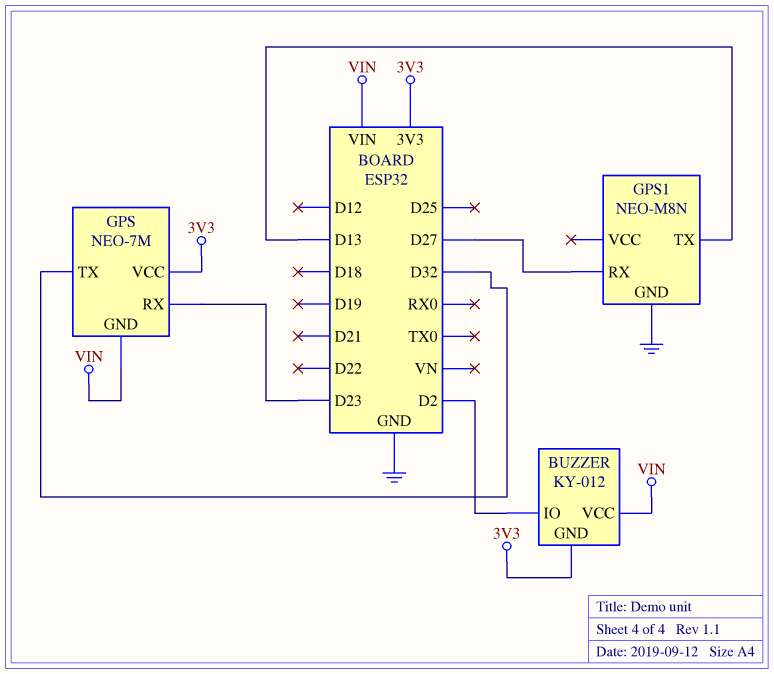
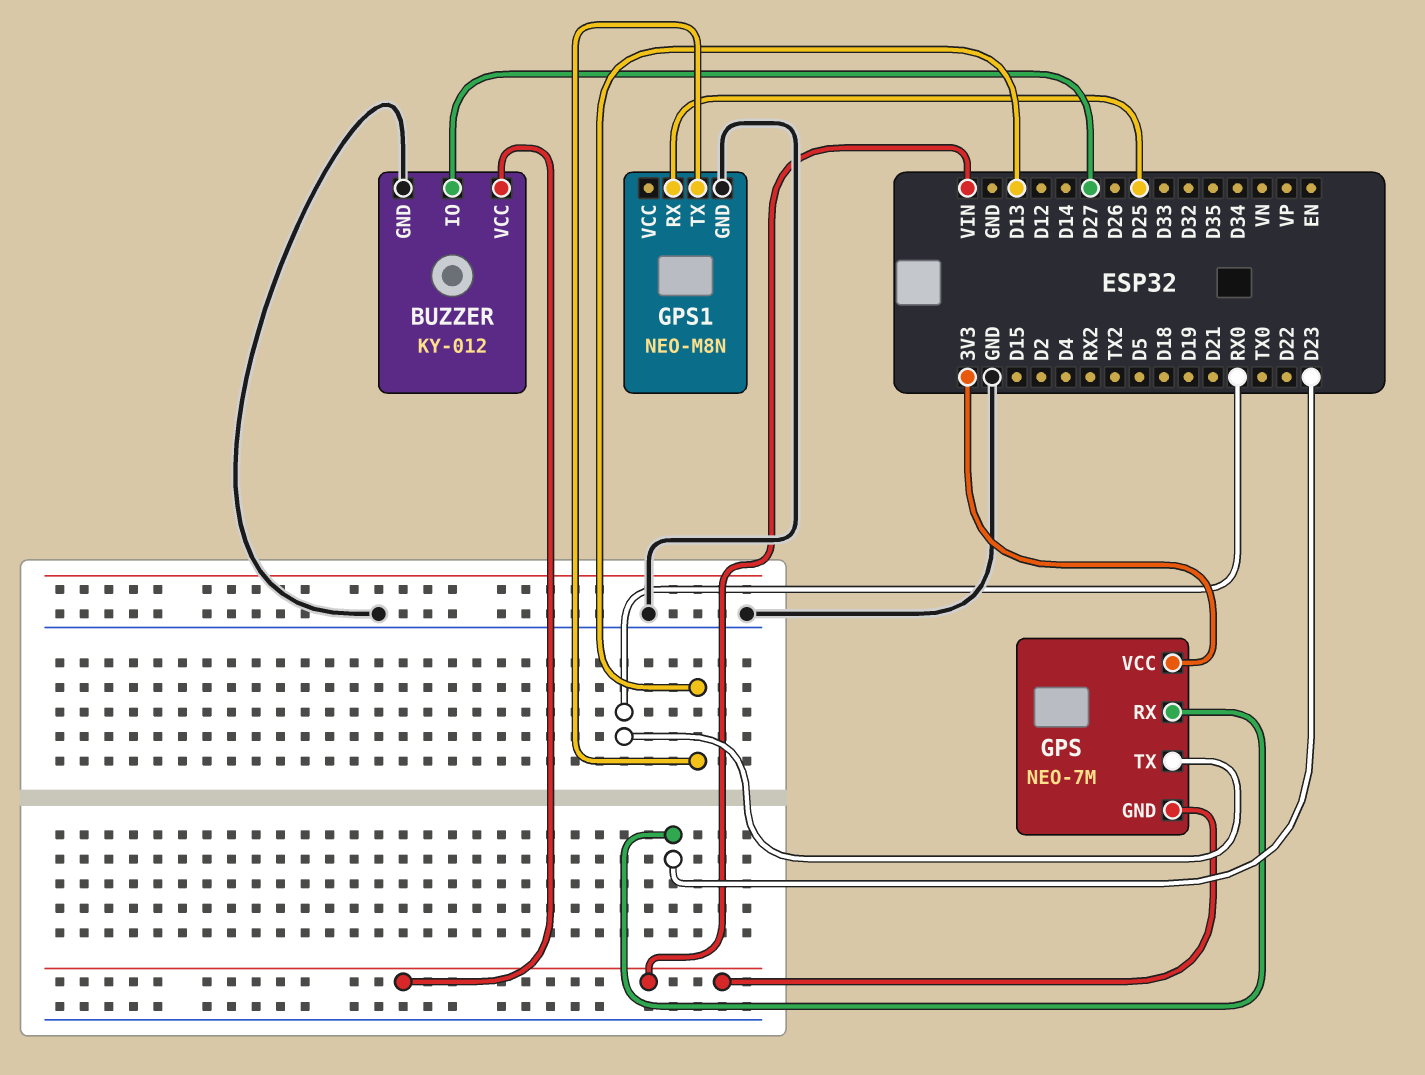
BUZZER pin GND: 3V3 -> GND
BUZZER pin IO: D2 -> D27
GPS pin TX: D32 -> RX0
GPS1 pin RX: D27 -> D25

